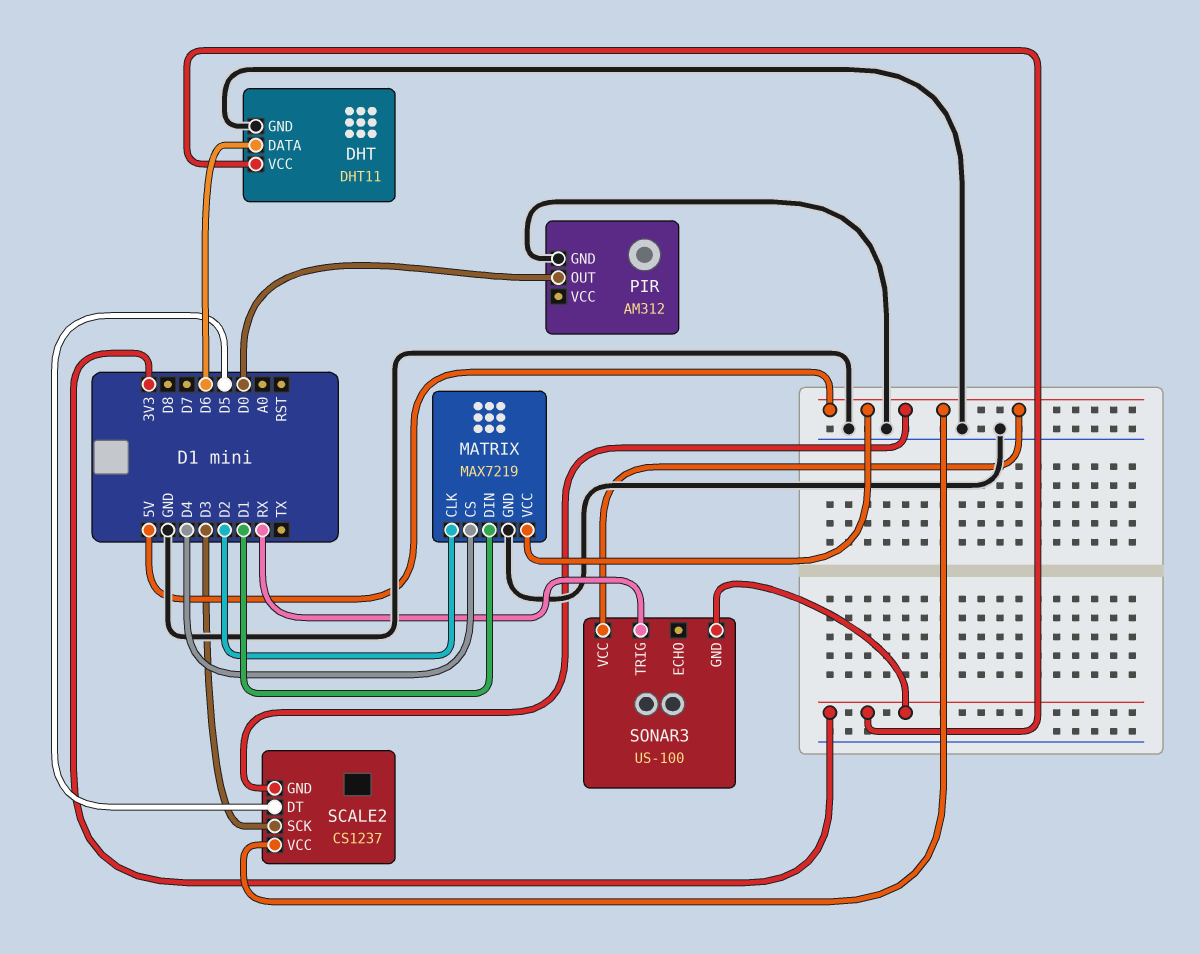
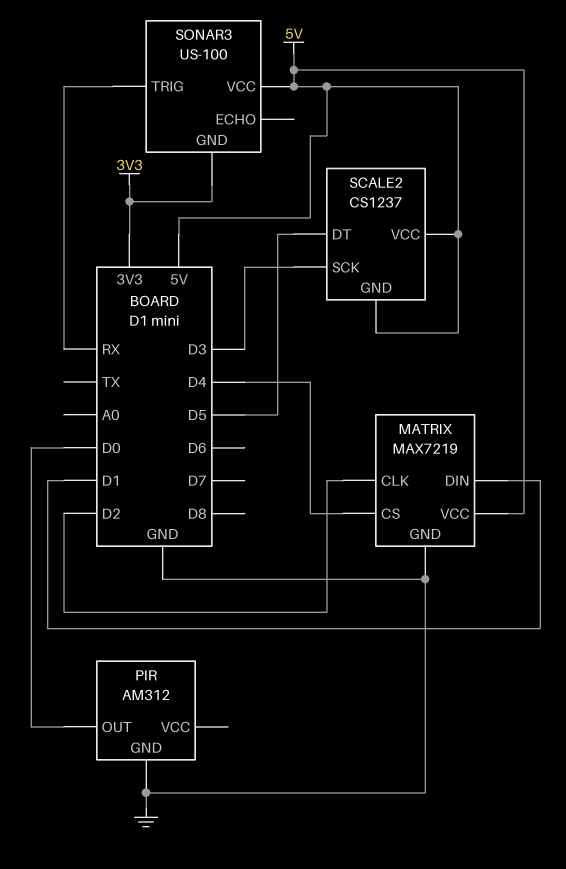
DHT: DHT11 -> none
DHT pin DATA: D6 -> none
DHT pin GND: GND -> none
DHT pin VCC: 3V3 -> none

